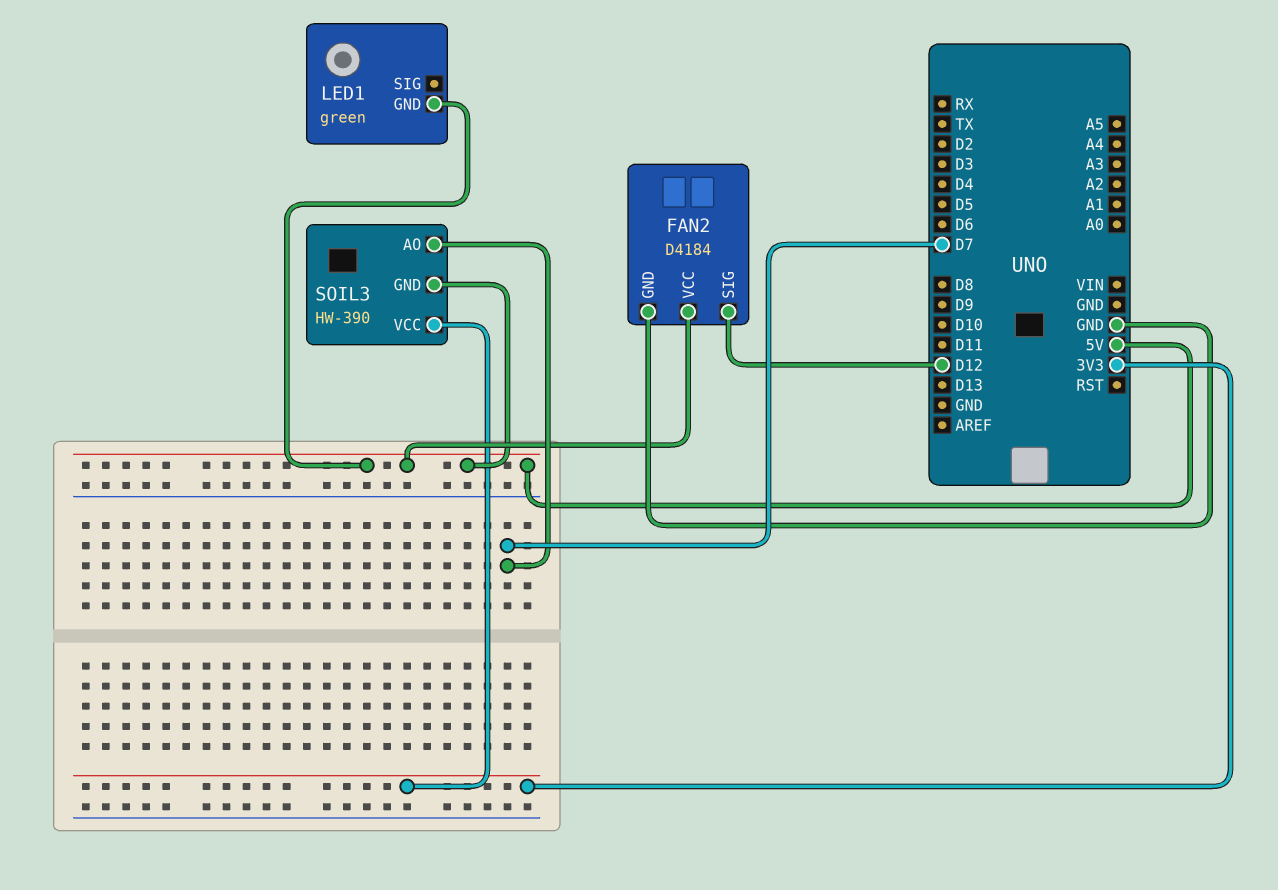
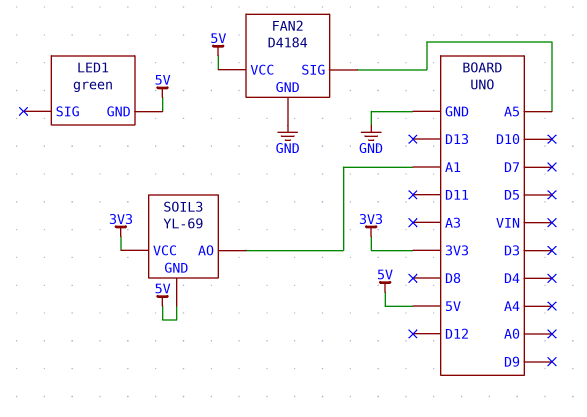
FAN2 pin SIG: D12 -> A5
SOIL3: HW-390 -> YL-69
SOIL3 pin AO: D7 -> A1

